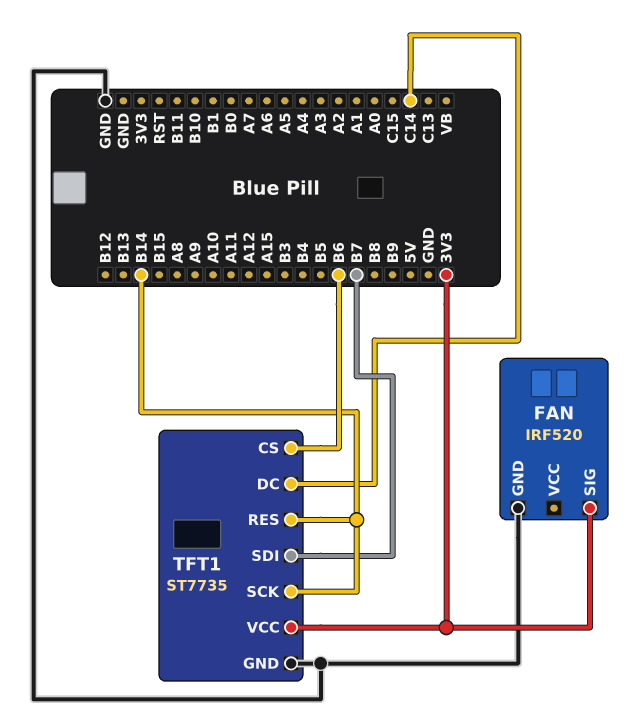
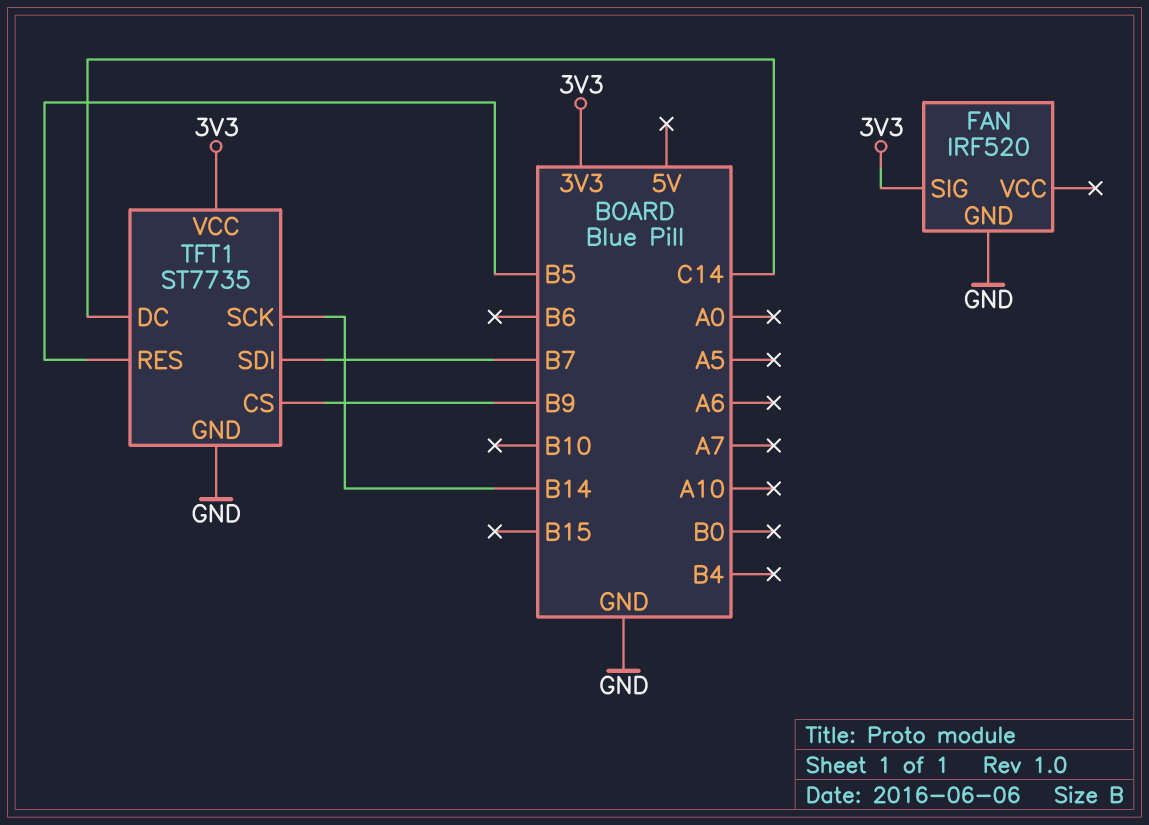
TFT1 pin CS: B6 -> B9
TFT1 pin RES: B14 -> B5

